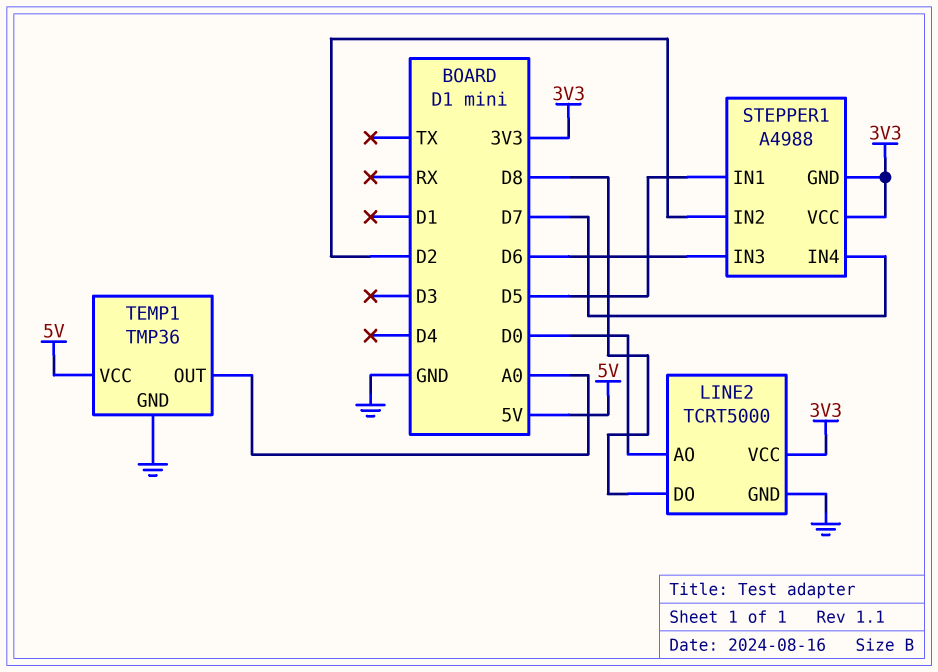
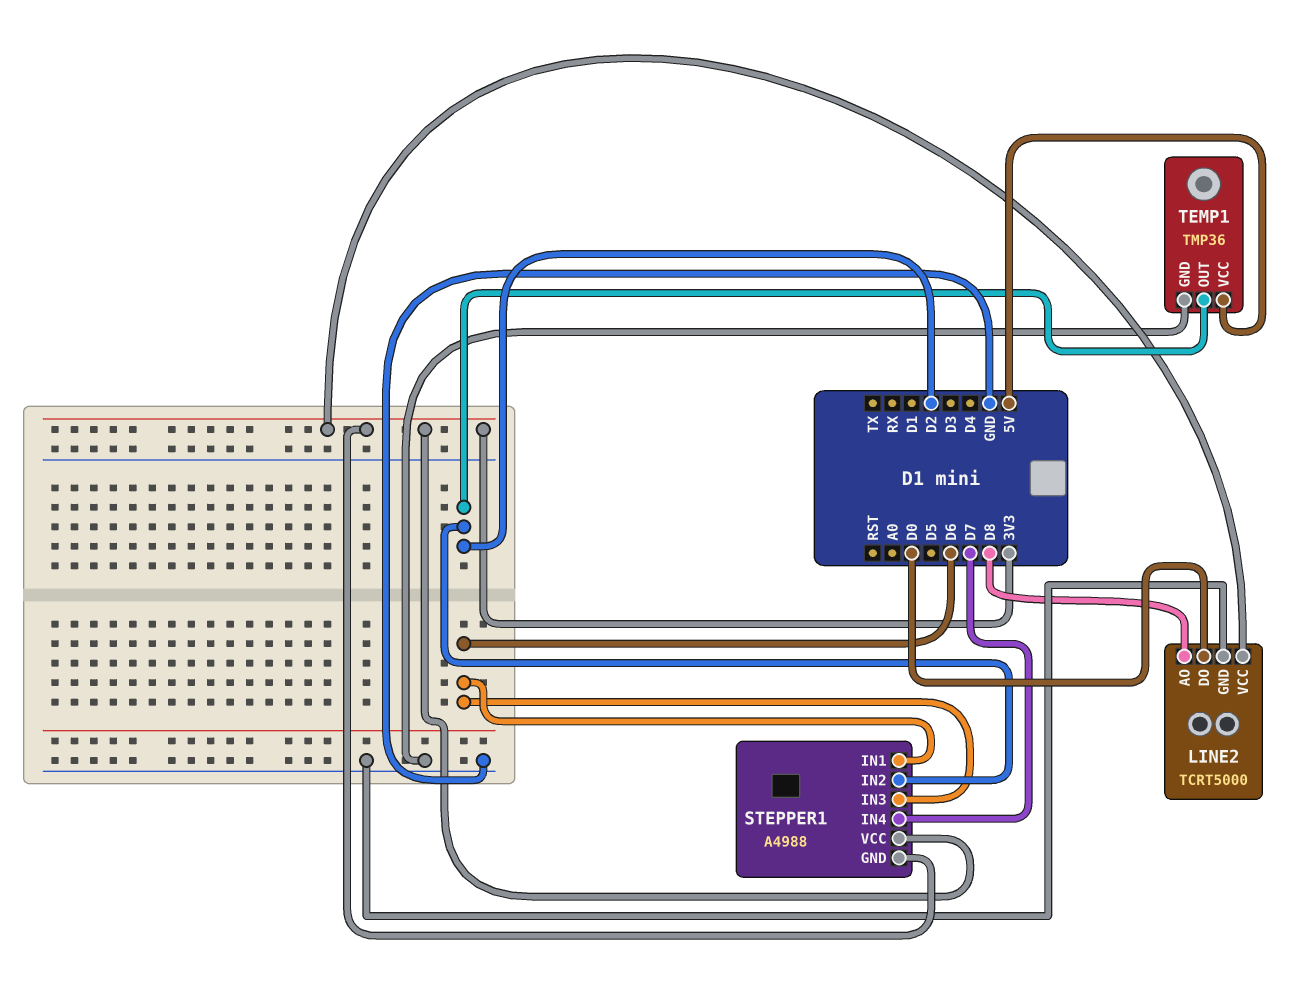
LINE2 pin AO: D0 -> D8
LINE2 pin DO: D8 -> D0
STEPPER1 pin IN1: D5 -> D6
TEMP1 pin OUT: A0 -> D2

